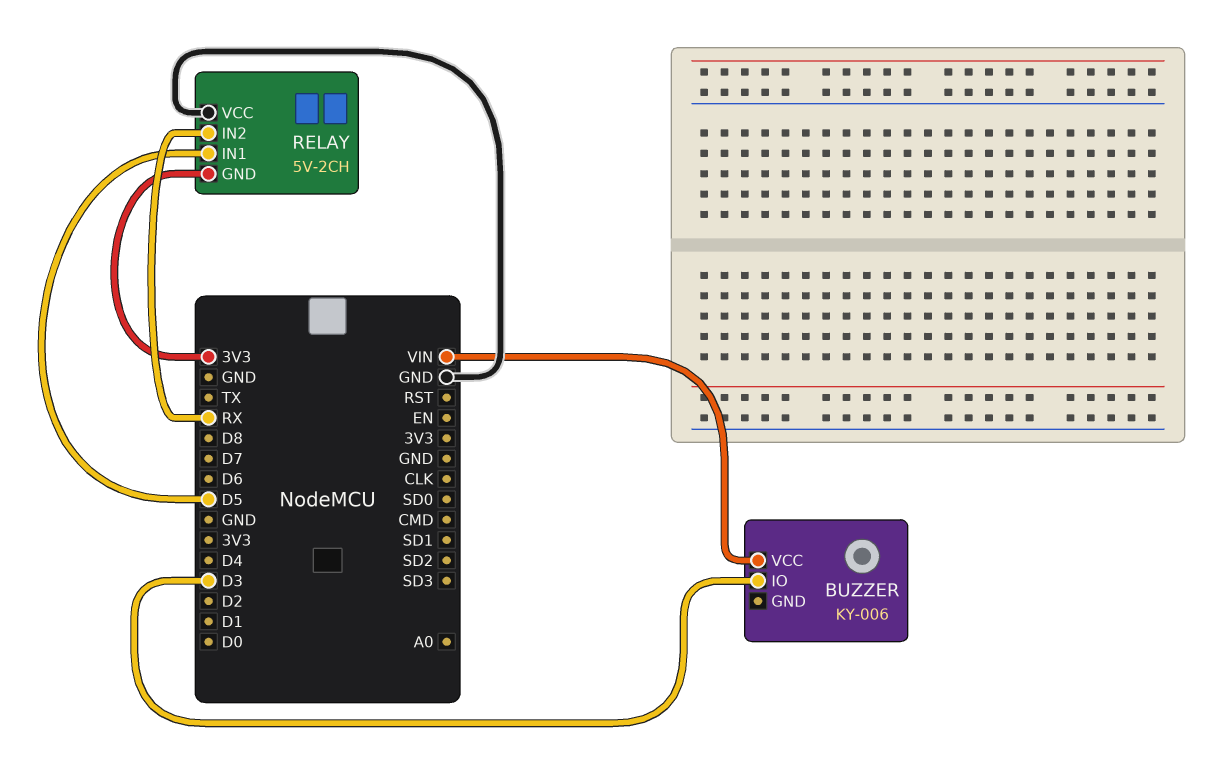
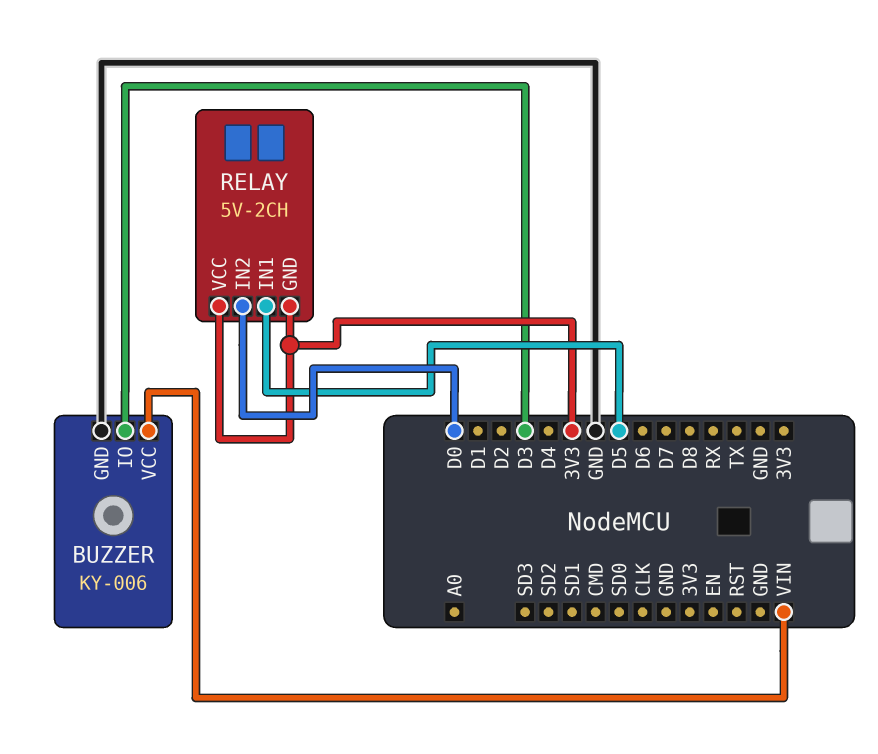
BUZZER pin GND: none -> GND
RELAY pin IN2: RX -> D0
RELAY pin VCC: GND -> 3V3

